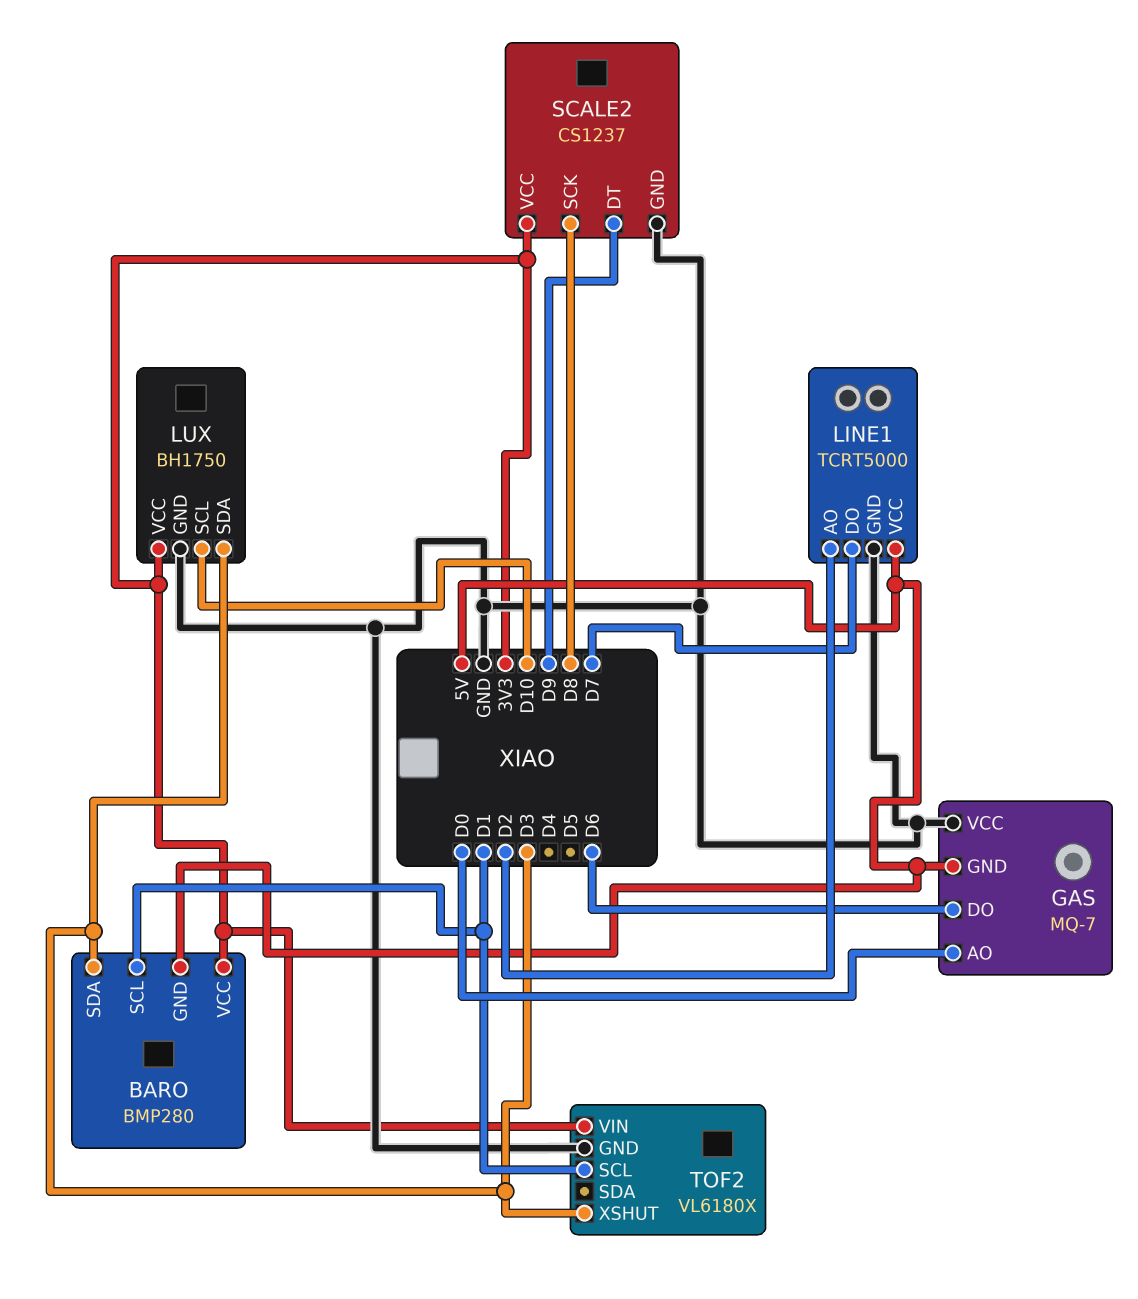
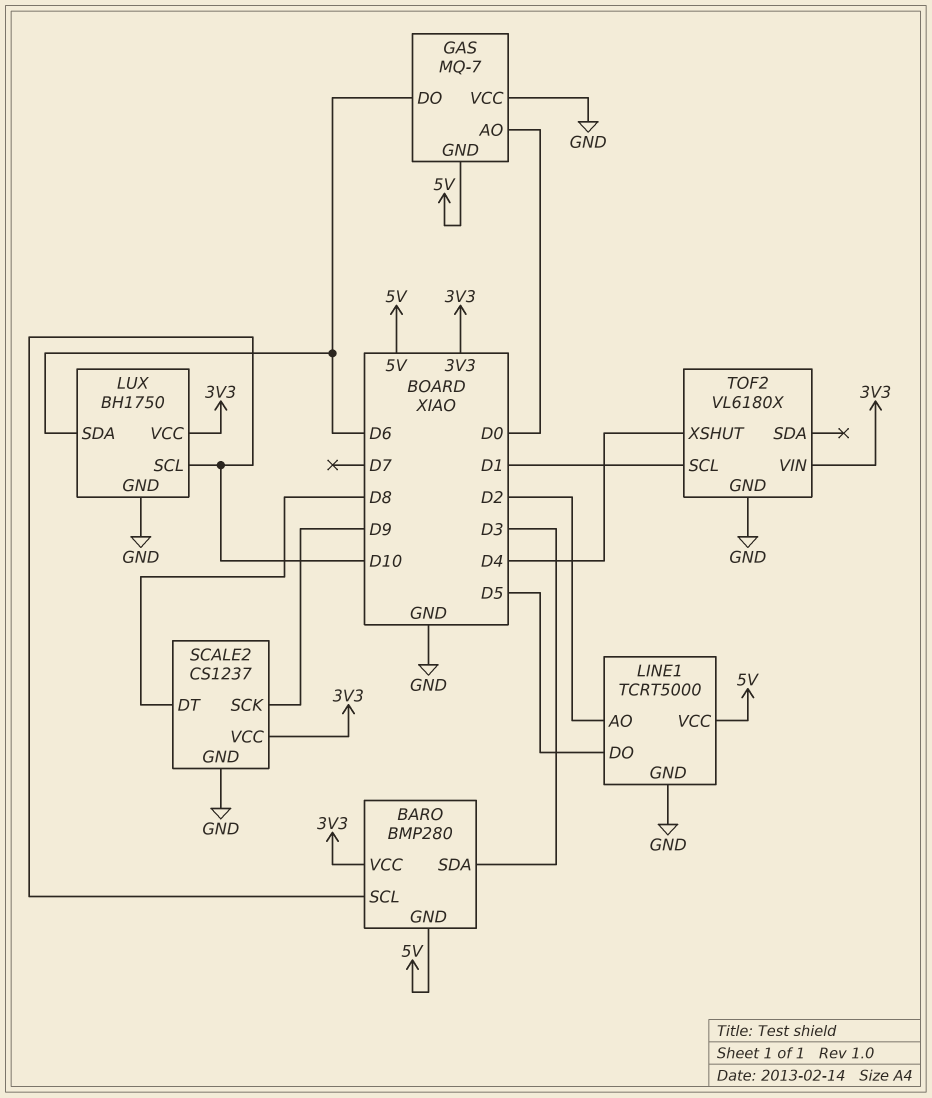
BARO pin SCL: D1 -> D10
LINE1 pin DO: D7 -> D5
LUX pin SDA: D3 -> D6
SCALE2 pin DT: D9 -> D8
SCALE2 pin SCK: D8 -> D9
TOF2 pin XSHUT: D3 -> D4

